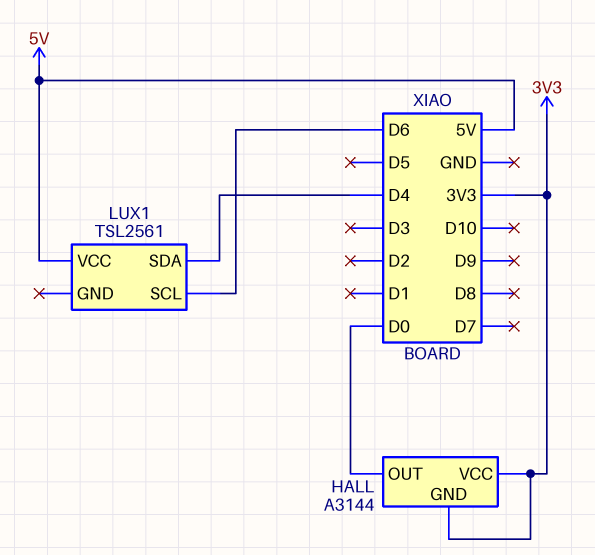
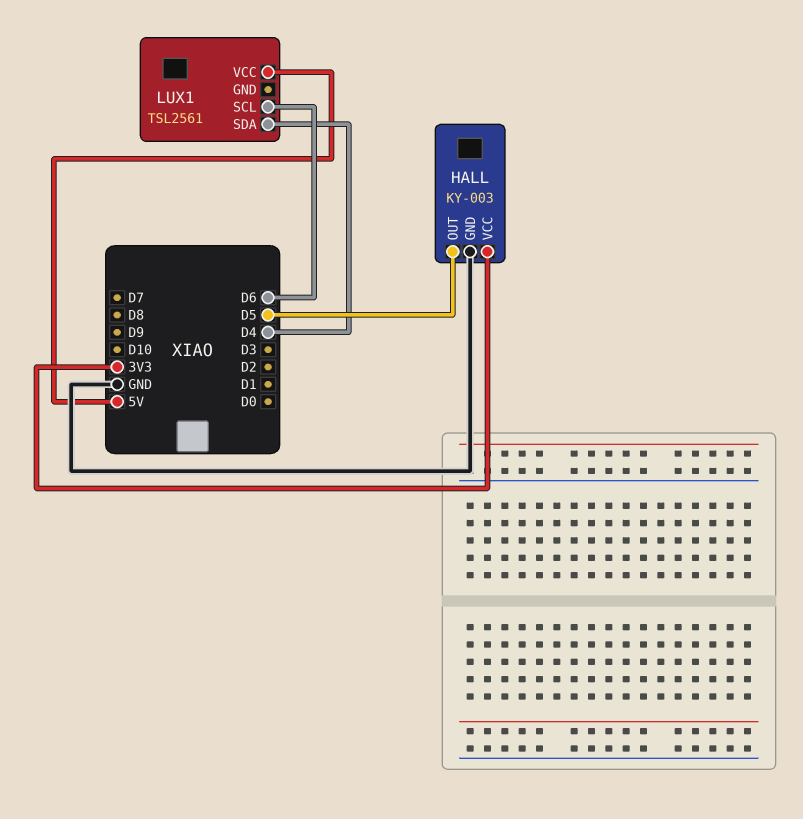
HALL: A3144 -> KY-003
HALL pin GND: 3V3 -> GND
HALL pin OUT: D0 -> D5

